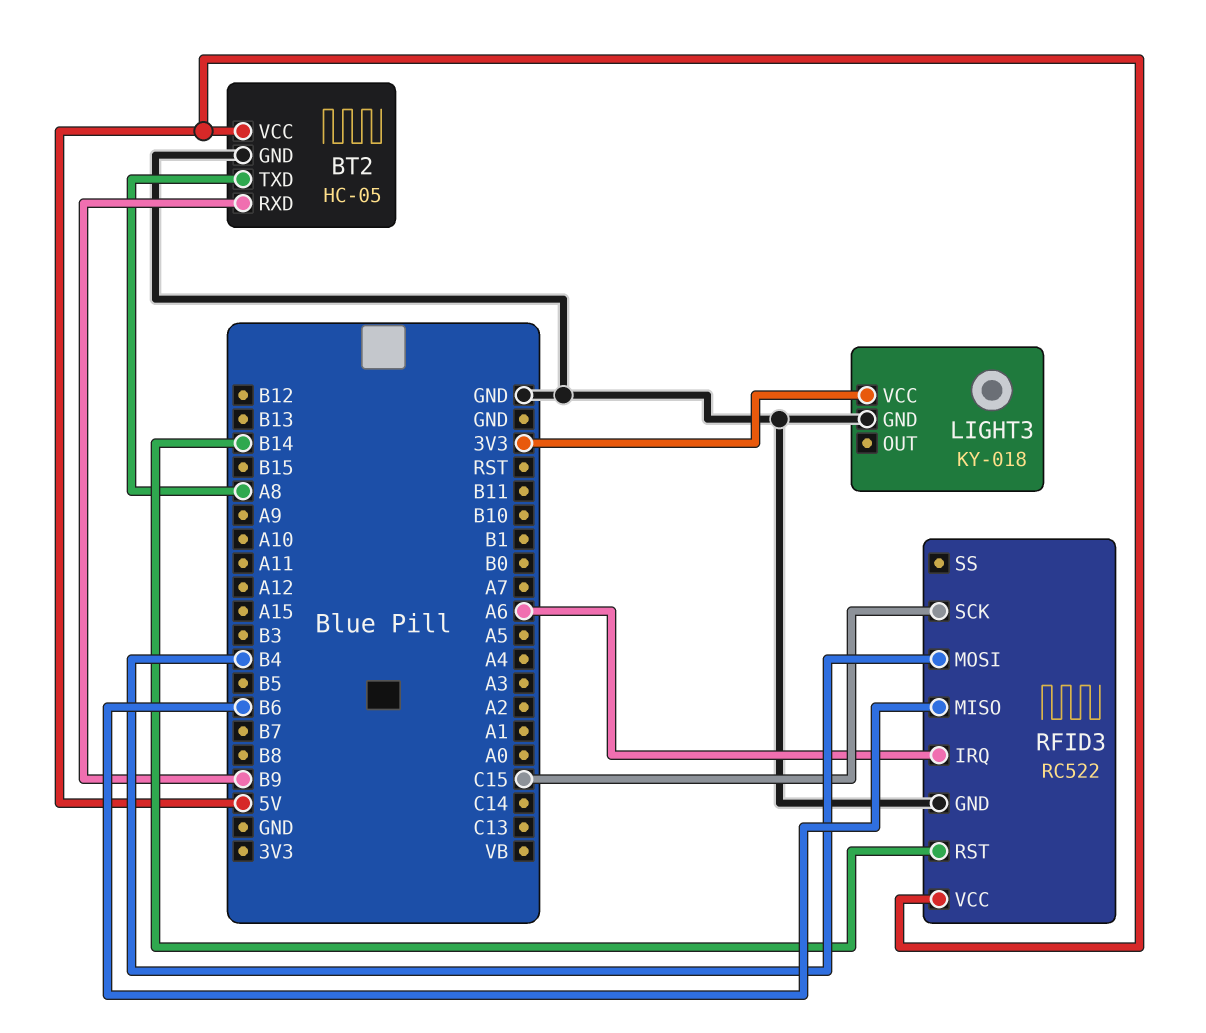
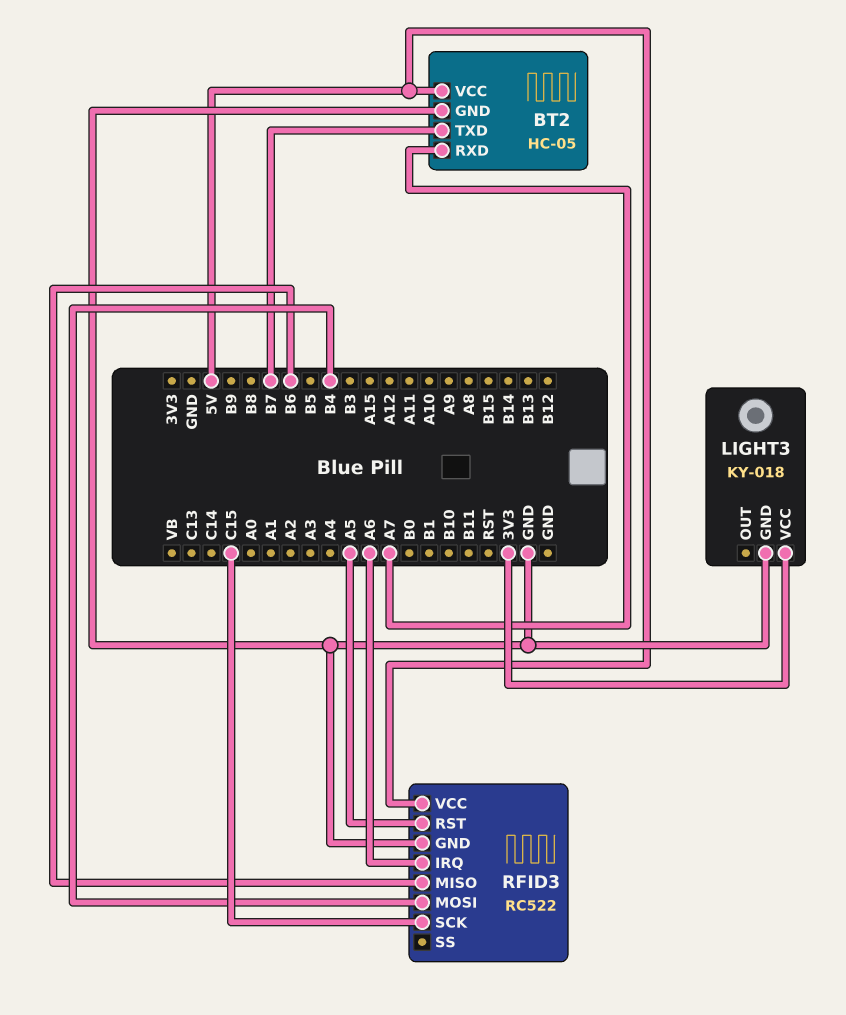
BT2 pin RXD: B9 -> A7
BT2 pin TXD: A8 -> B7
RFID3 pin RST: B14 -> A5

